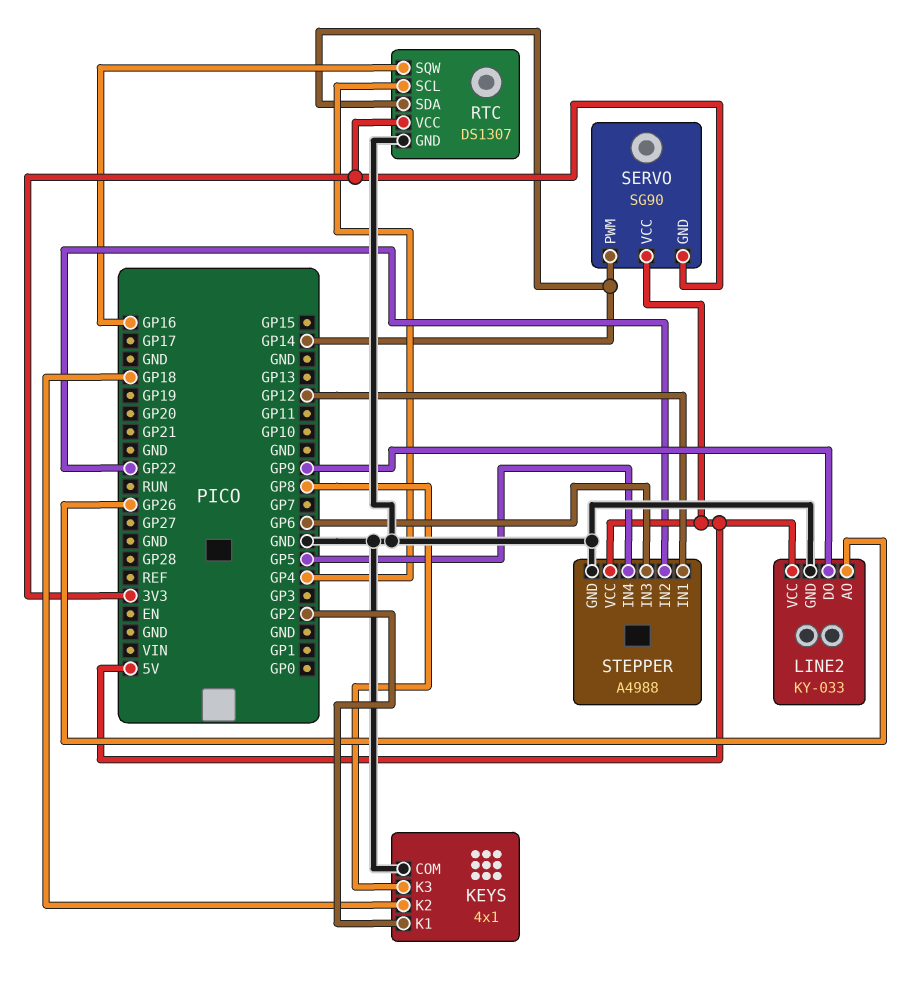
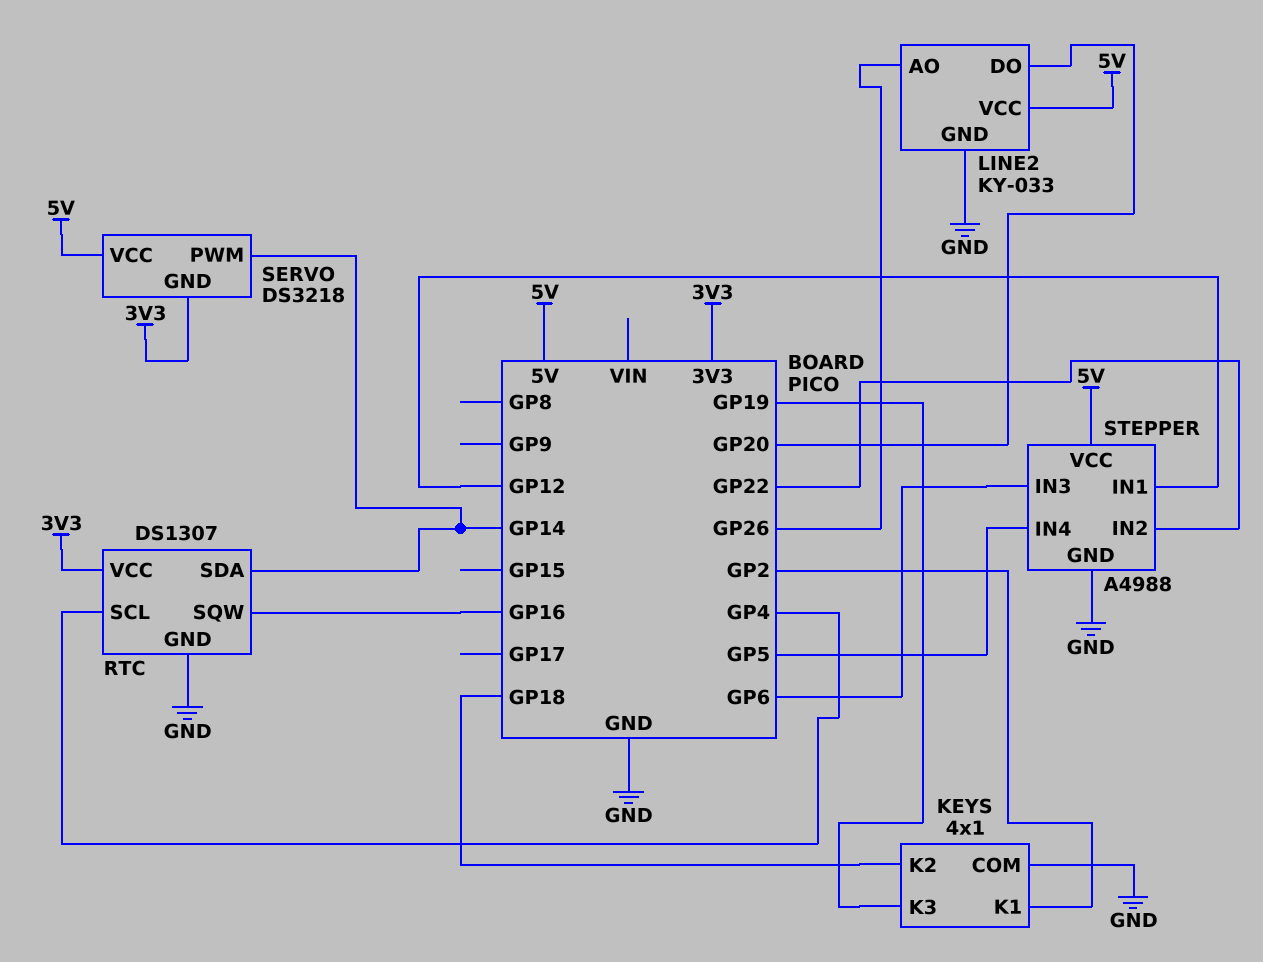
KEYS pin K3: GP8 -> GP19
LINE2 pin DO: GP9 -> GP20
SERVO: SG90 -> DS3218

